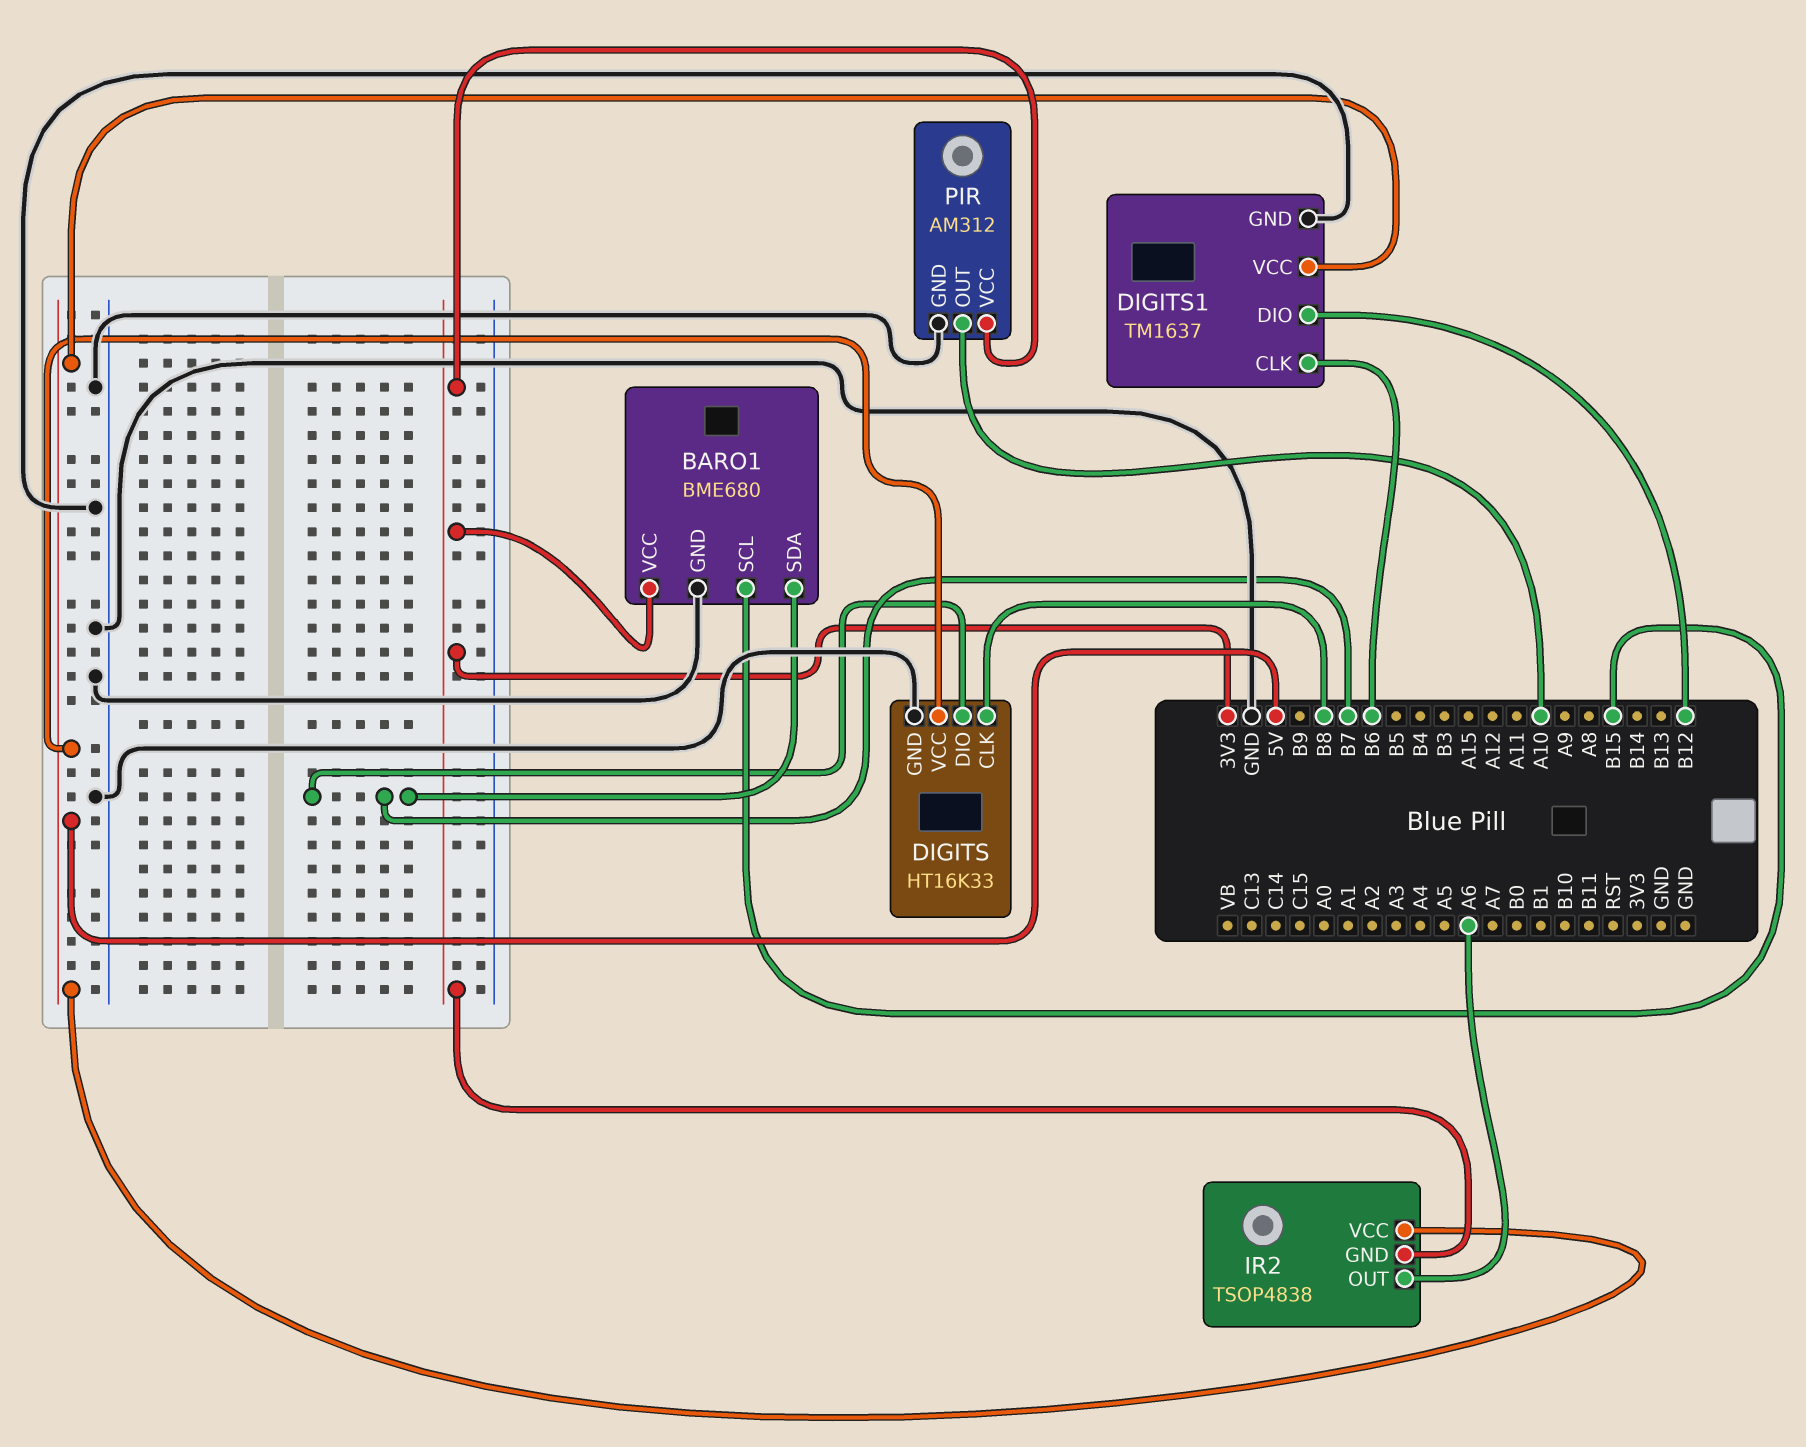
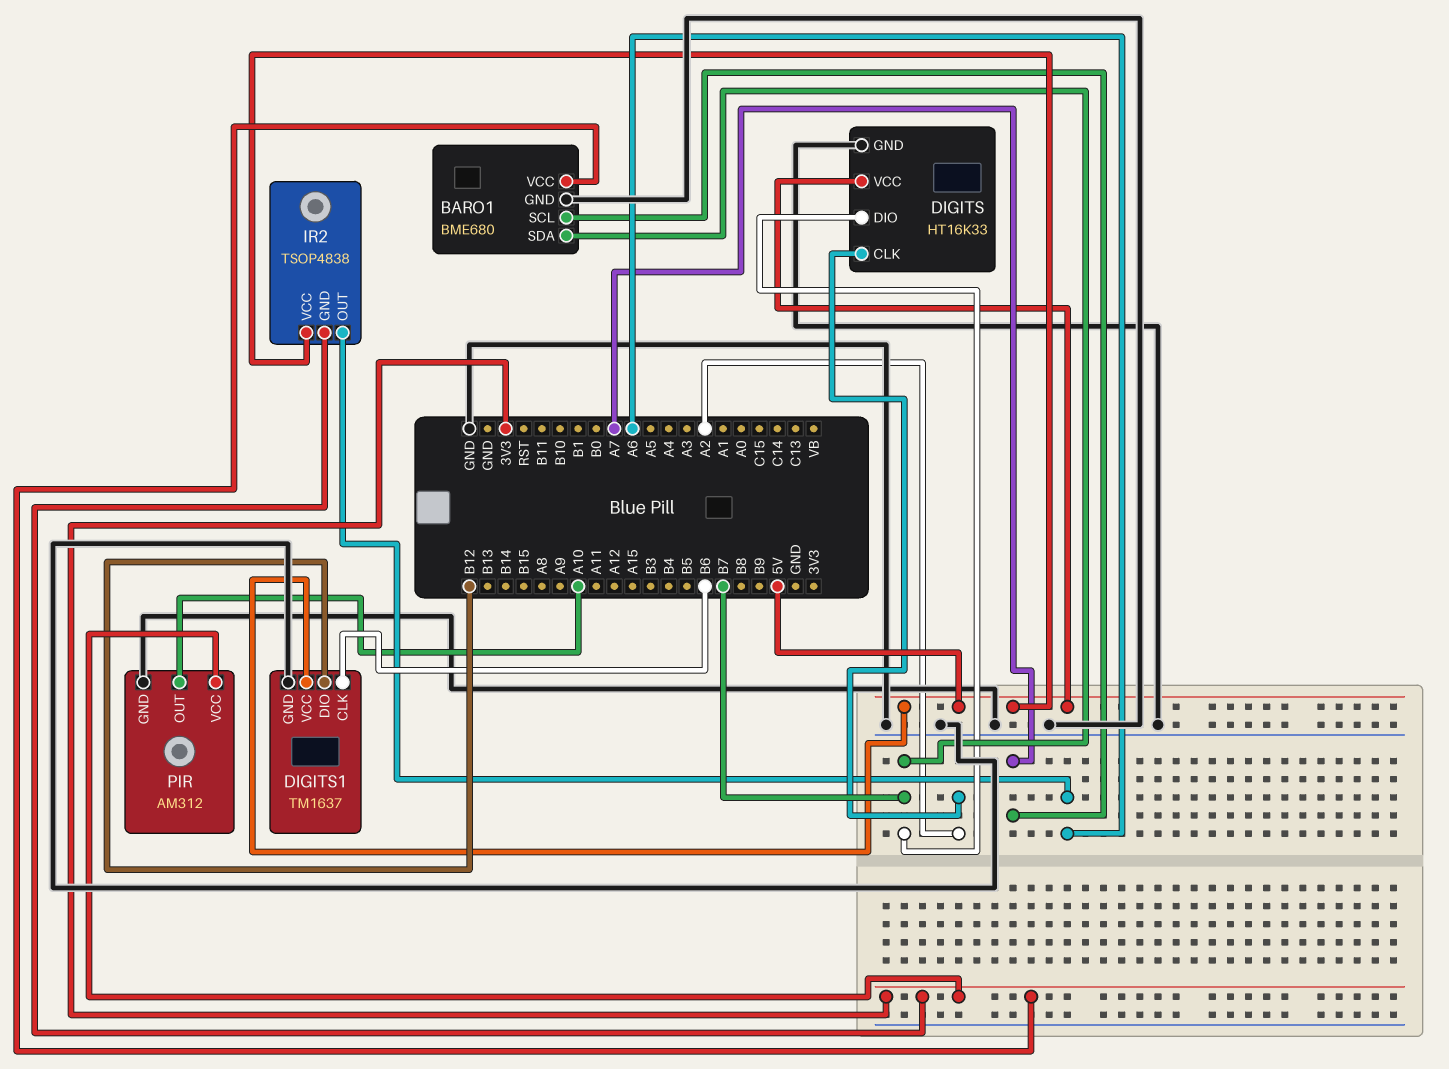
BARO1 pin SCL: B15 -> A7
DIGITS pin CLK: B8 -> A2

